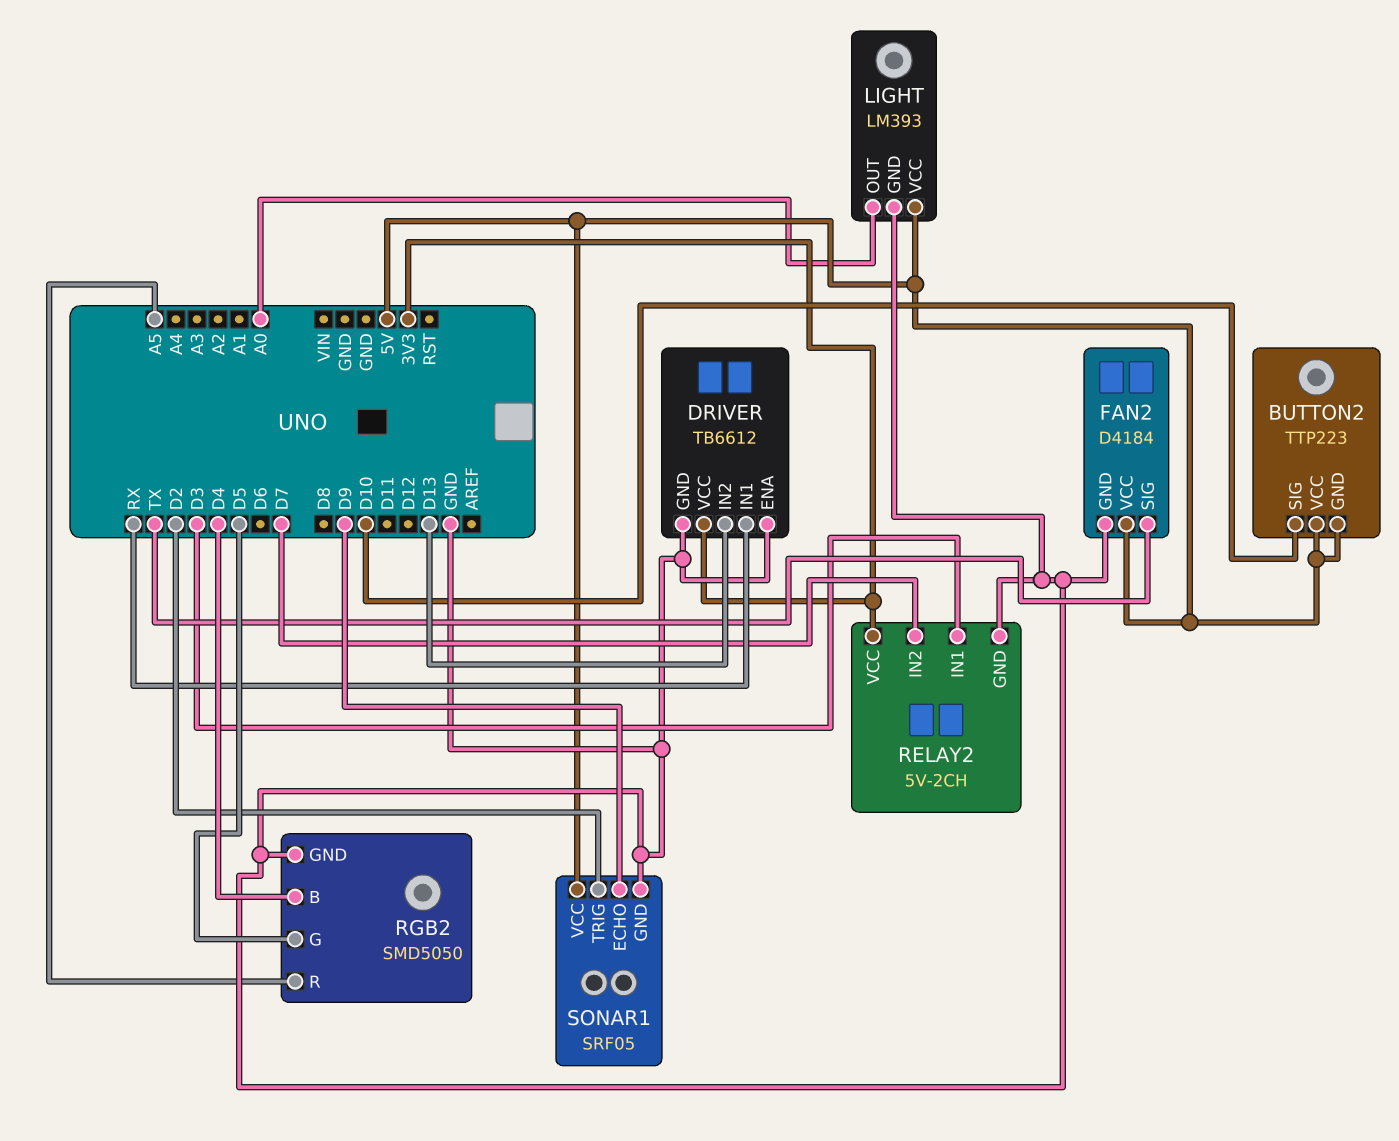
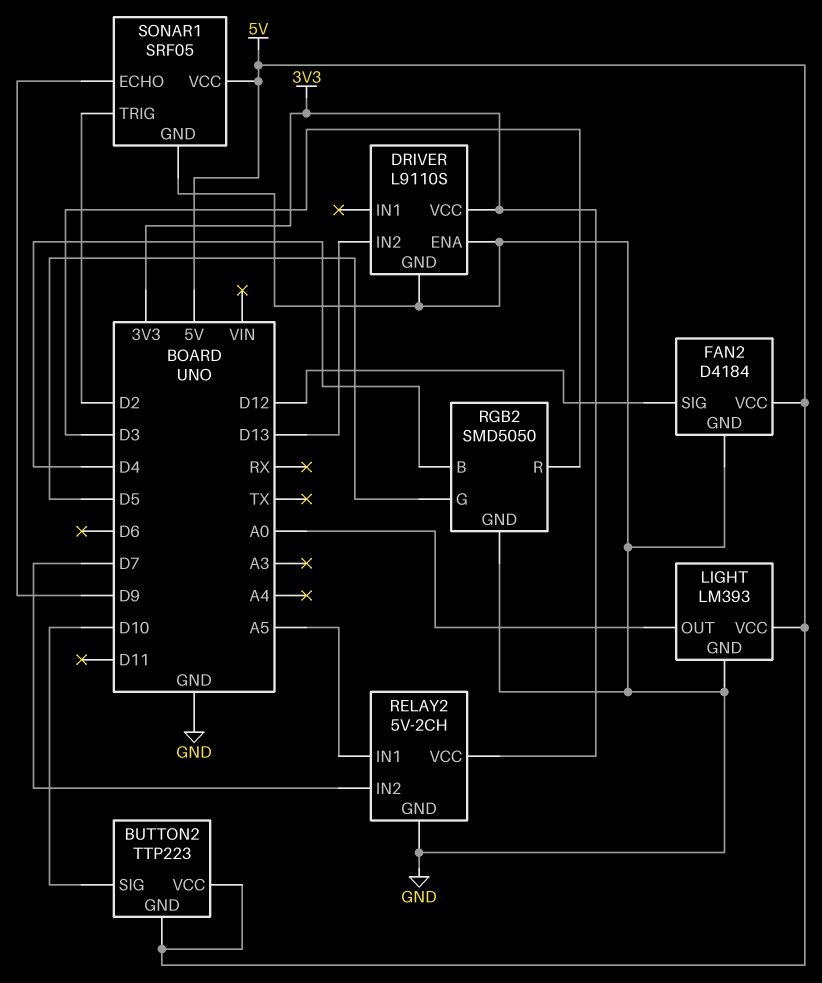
DRIVER: TB6612 -> L9110S
DRIVER pin IN1: RX -> none
FAN2 pin SIG: TX -> D12
RELAY2 pin IN1: D3 -> A5
RGB2 pin R: A5 -> D3

